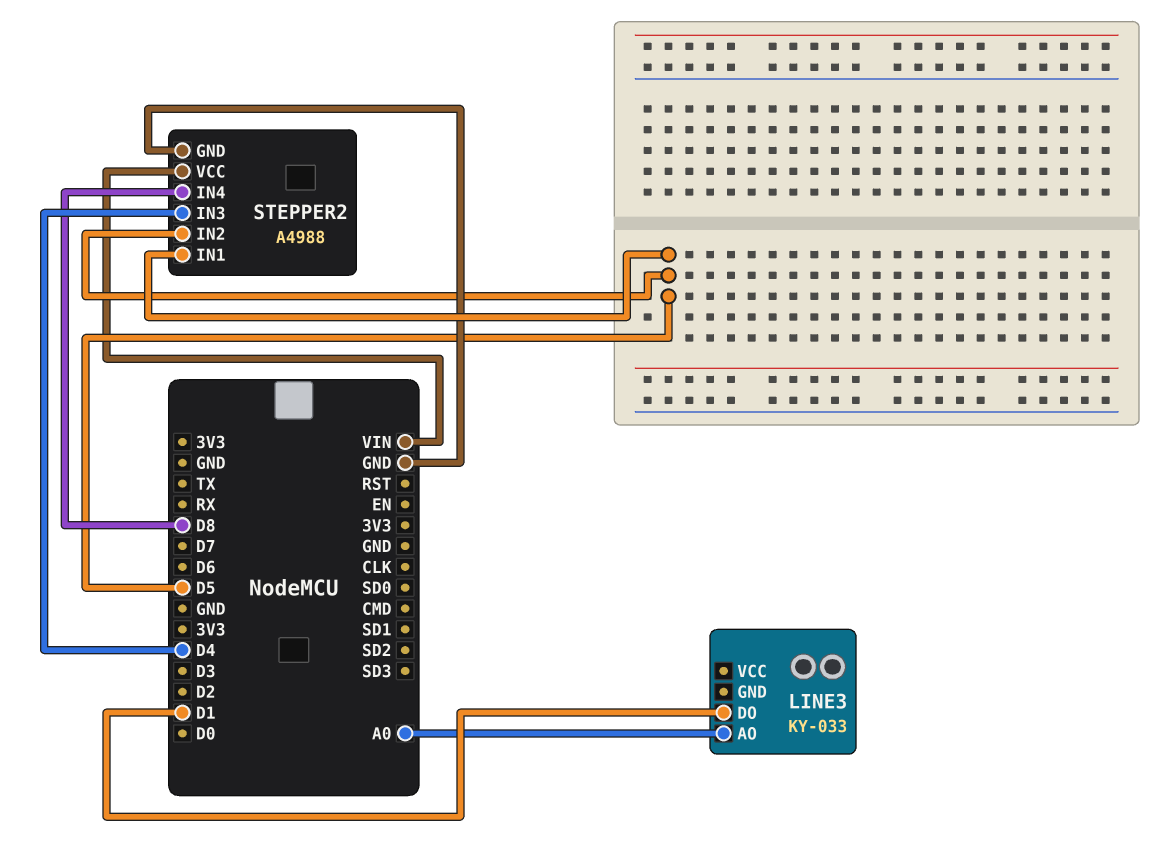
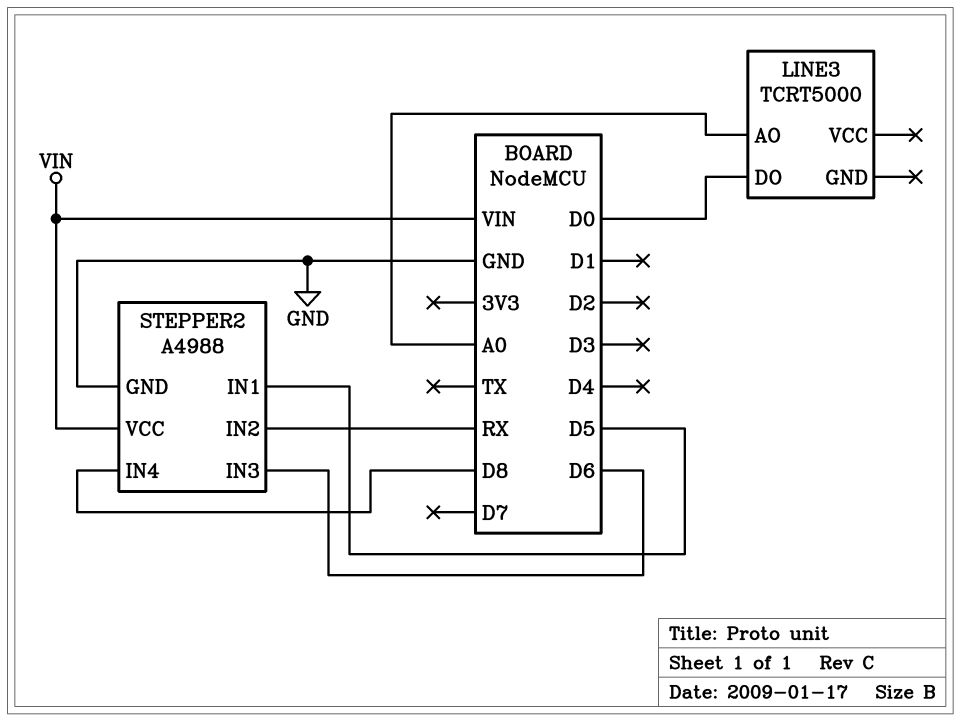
LINE3: KY-033 -> TCRT5000
LINE3 pin DO: D1 -> D0
STEPPER2 pin IN2: D5 -> RX
STEPPER2 pin IN3: D4 -> D6

